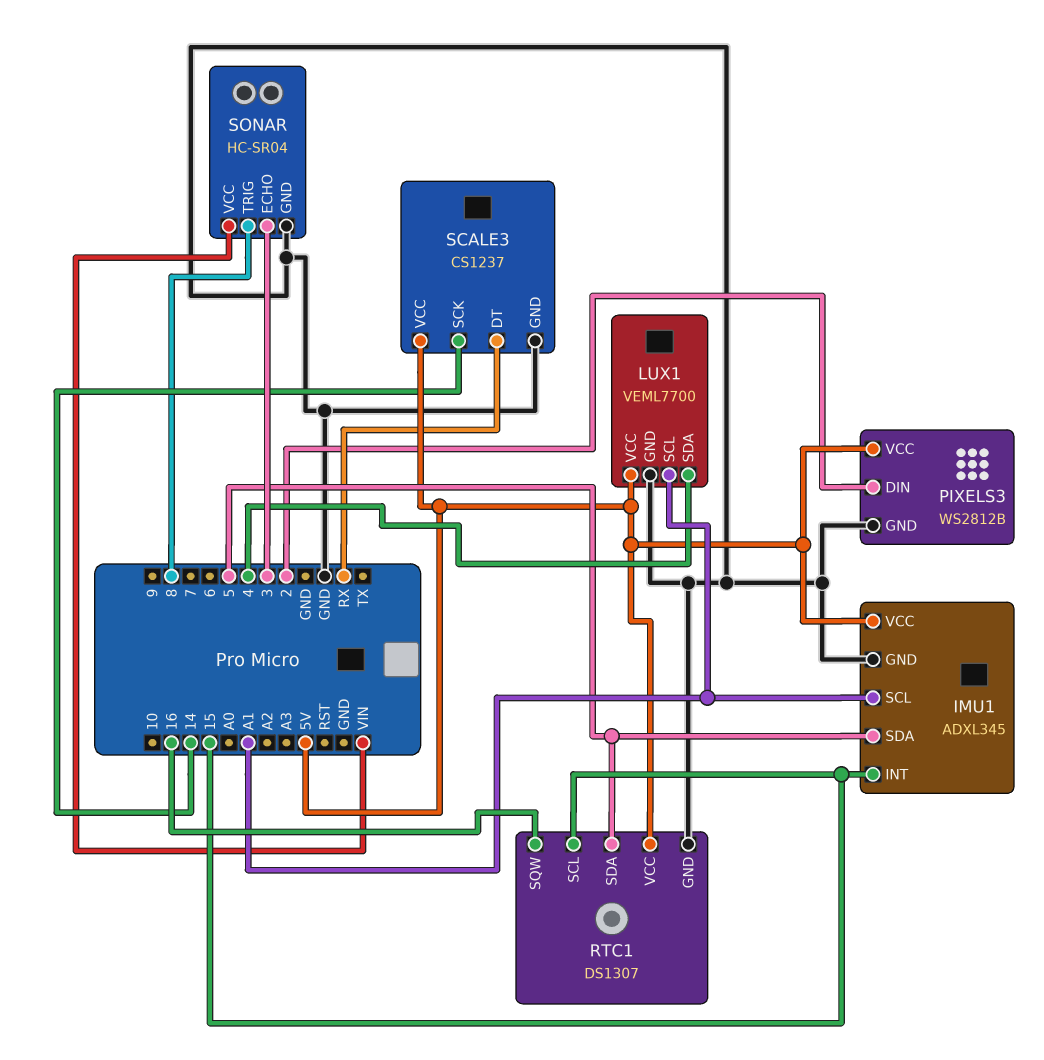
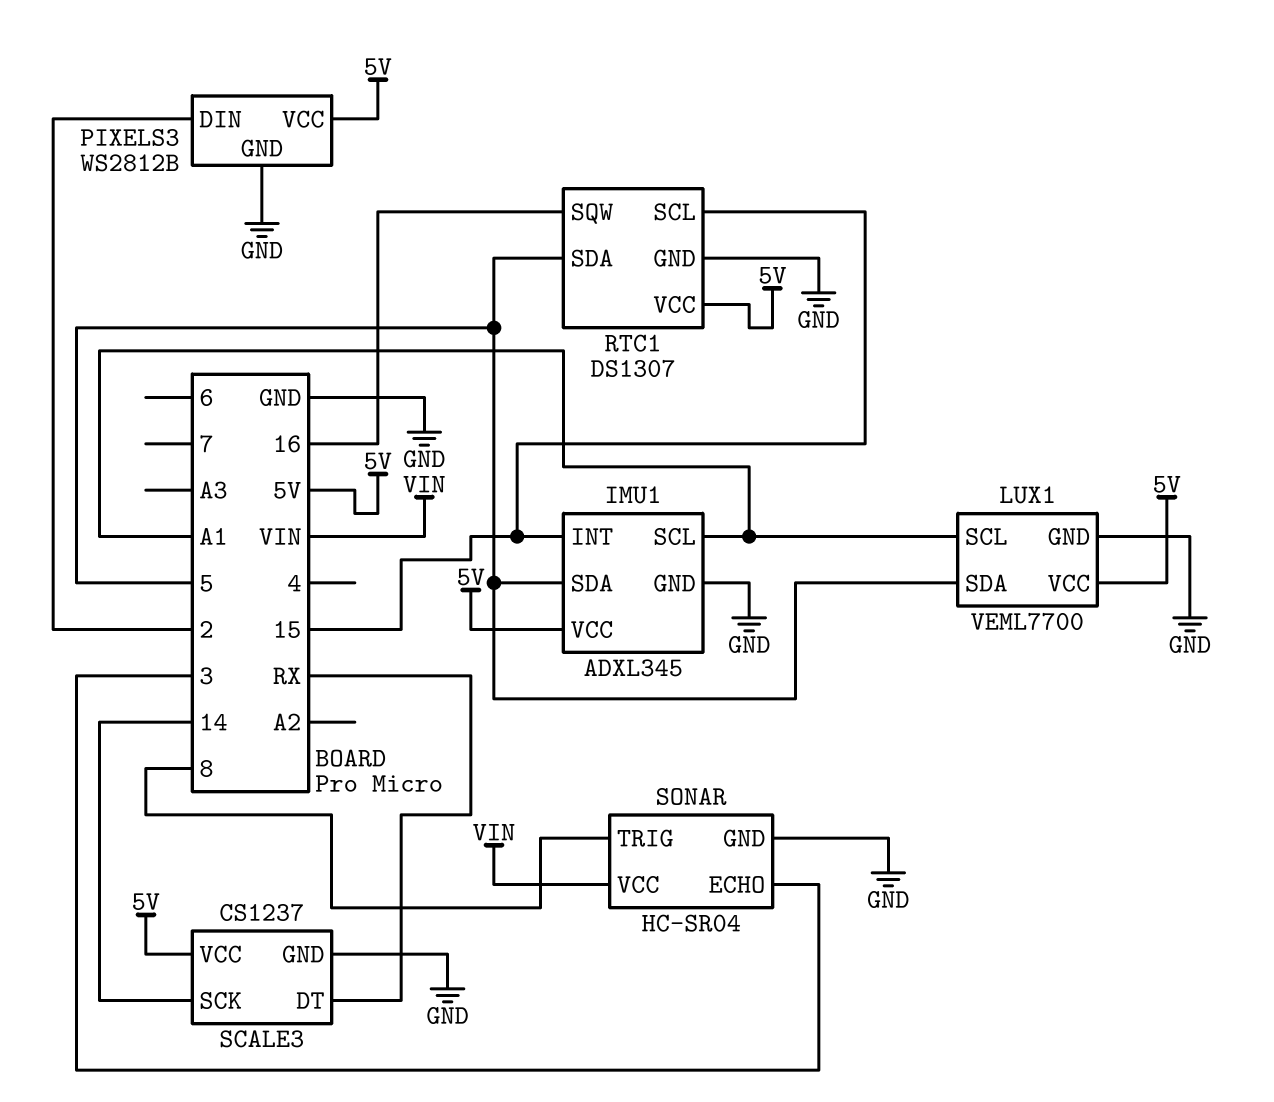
LUX1 pin SDA: 4 -> 5

